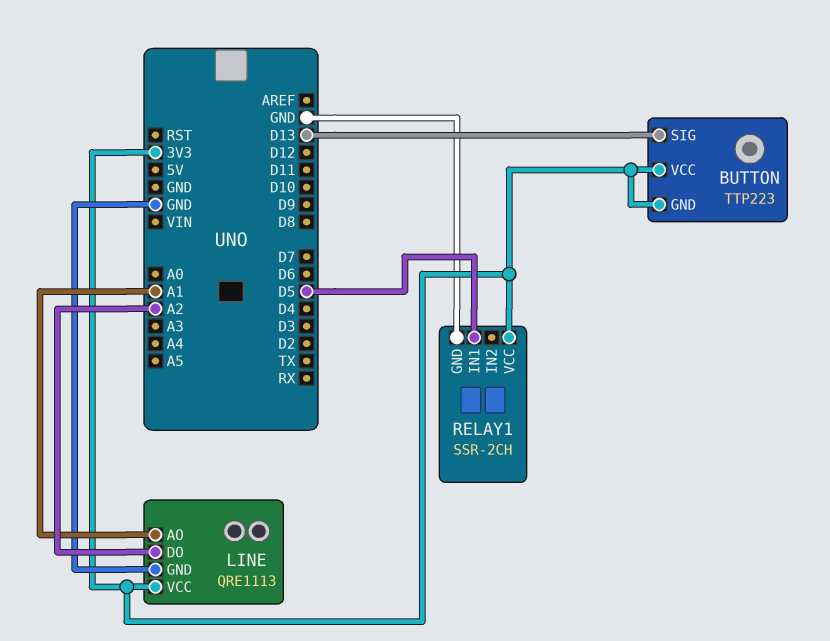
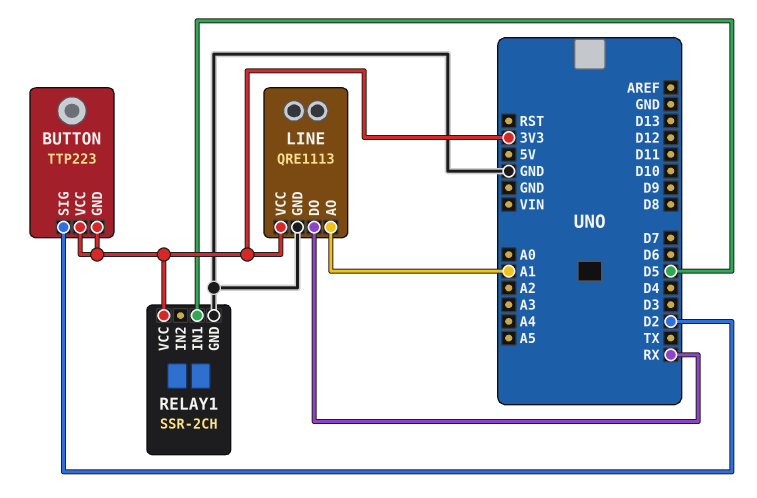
BUTTON pin SIG: D13 -> D2
LINE pin DO: A2 -> RX

